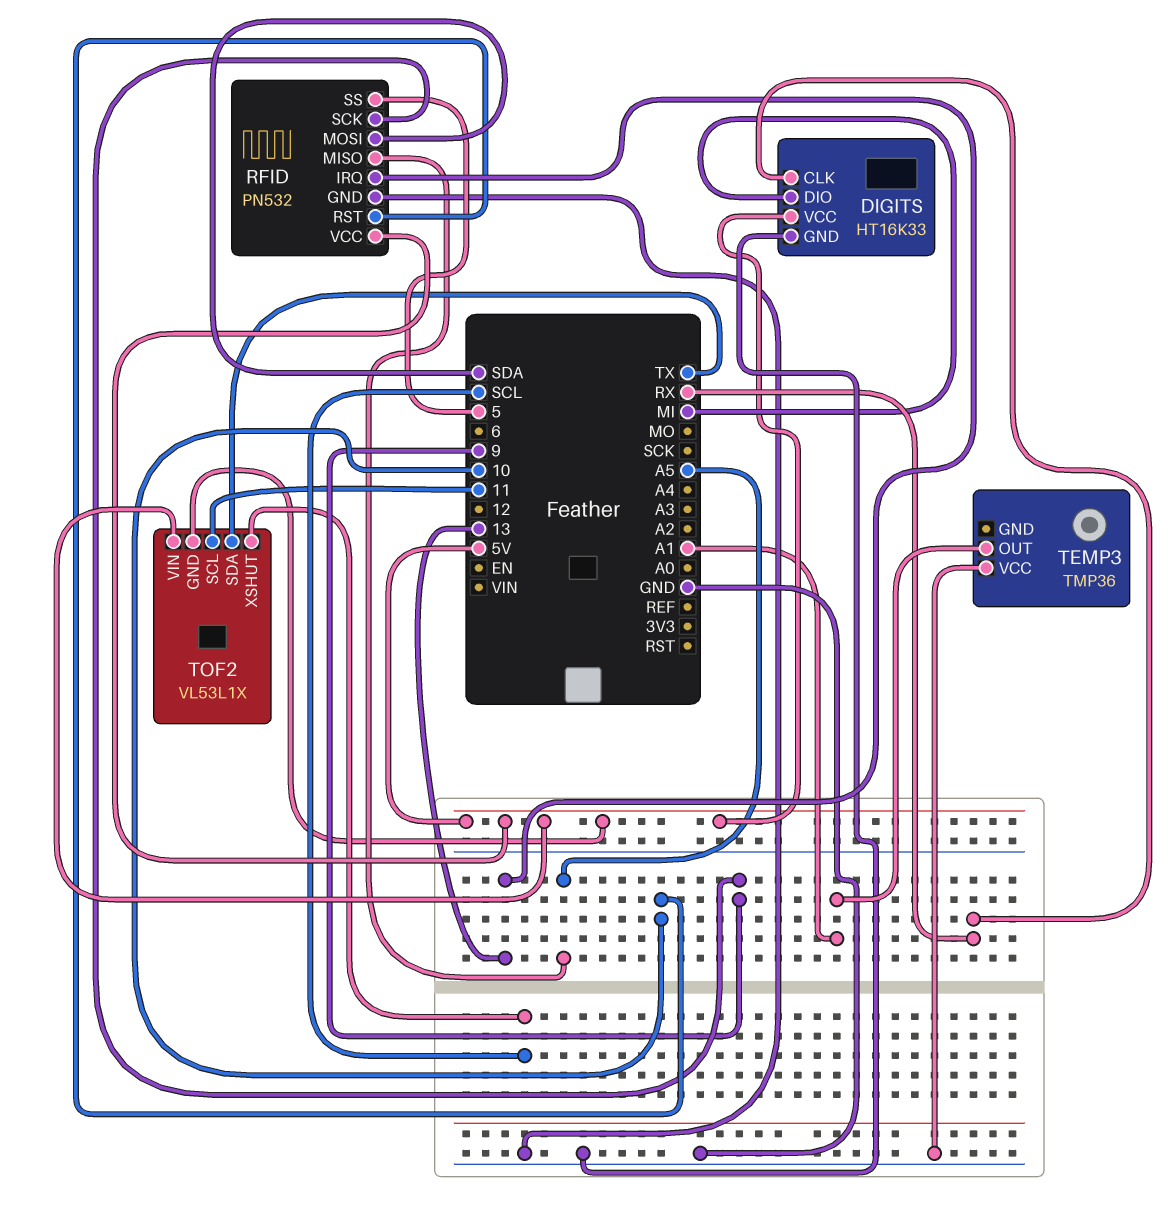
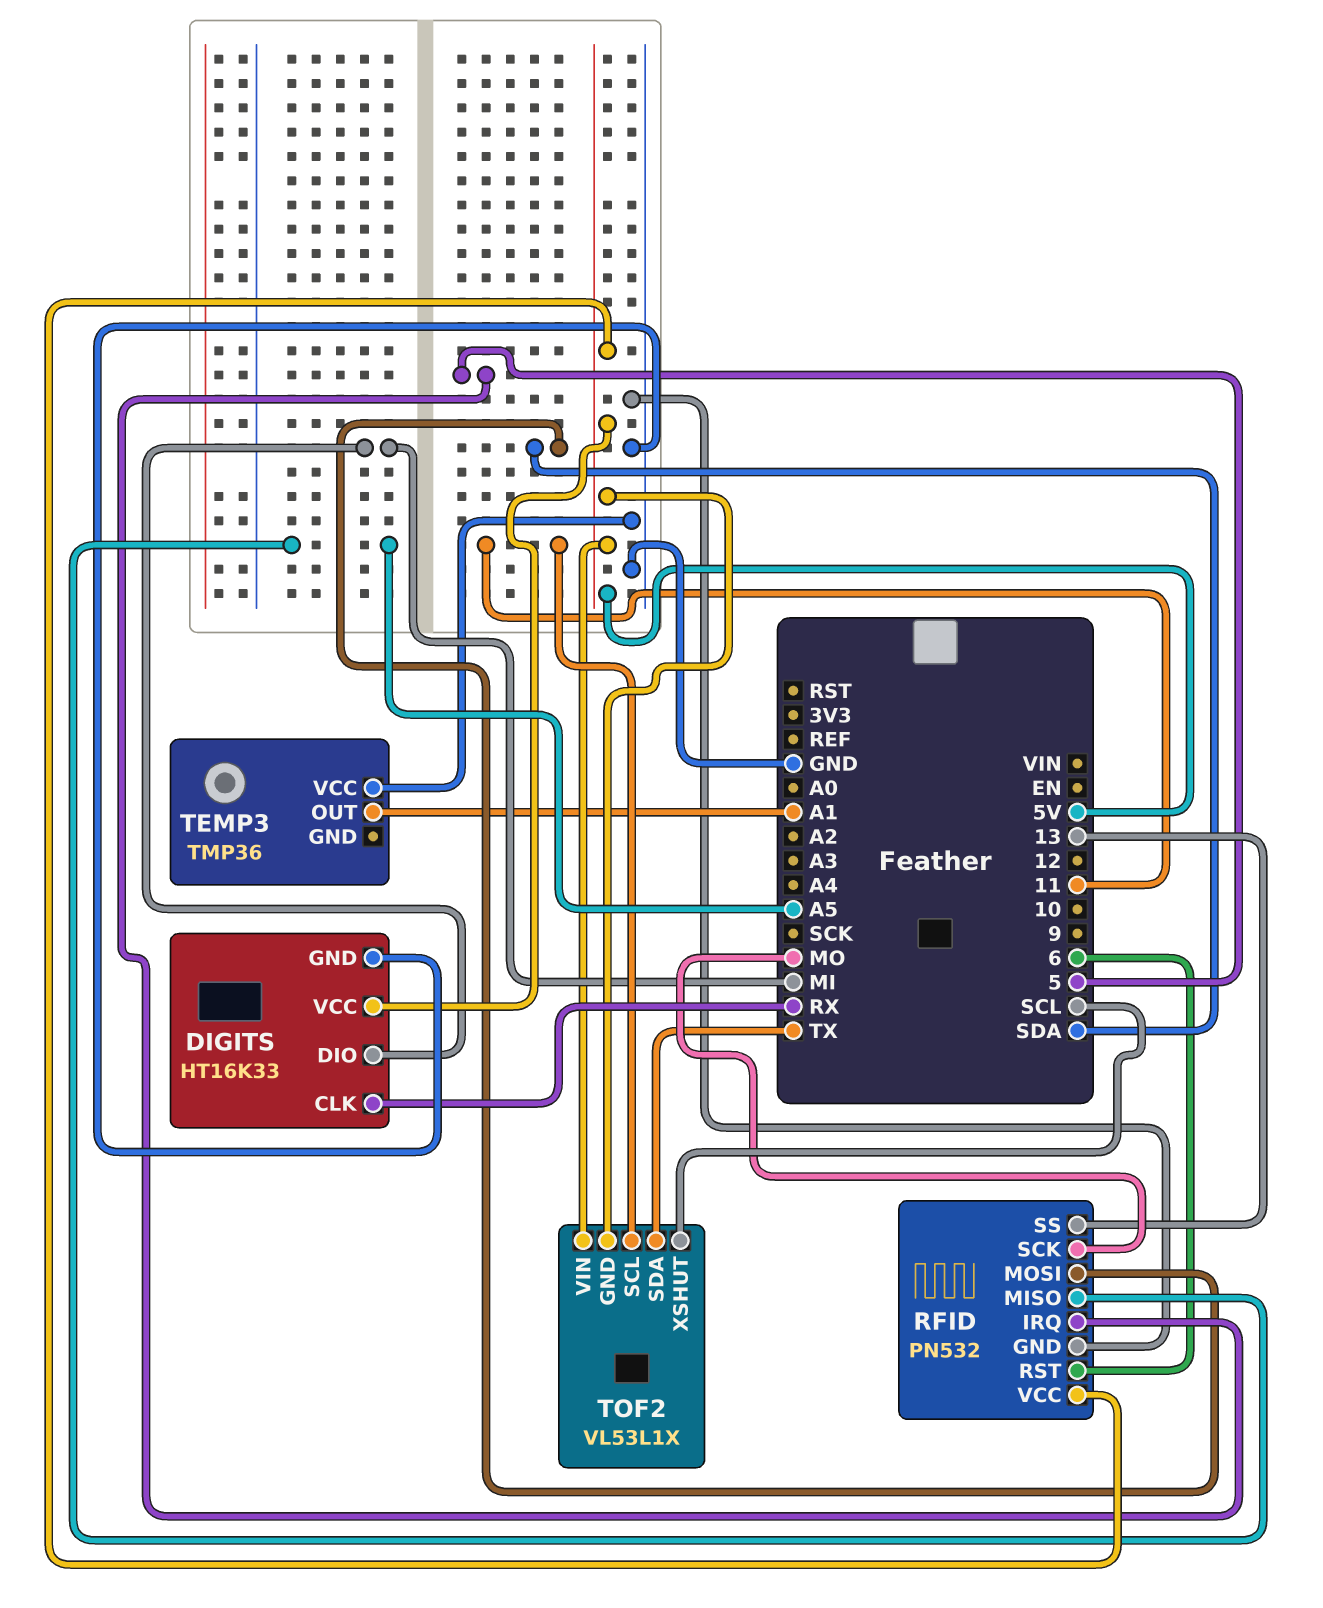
RFID pin IRQ: 13 -> 5
RFID pin RST: 10 -> 6
RFID pin SCK: 9 -> MO
RFID pin SS: 5 -> 13

